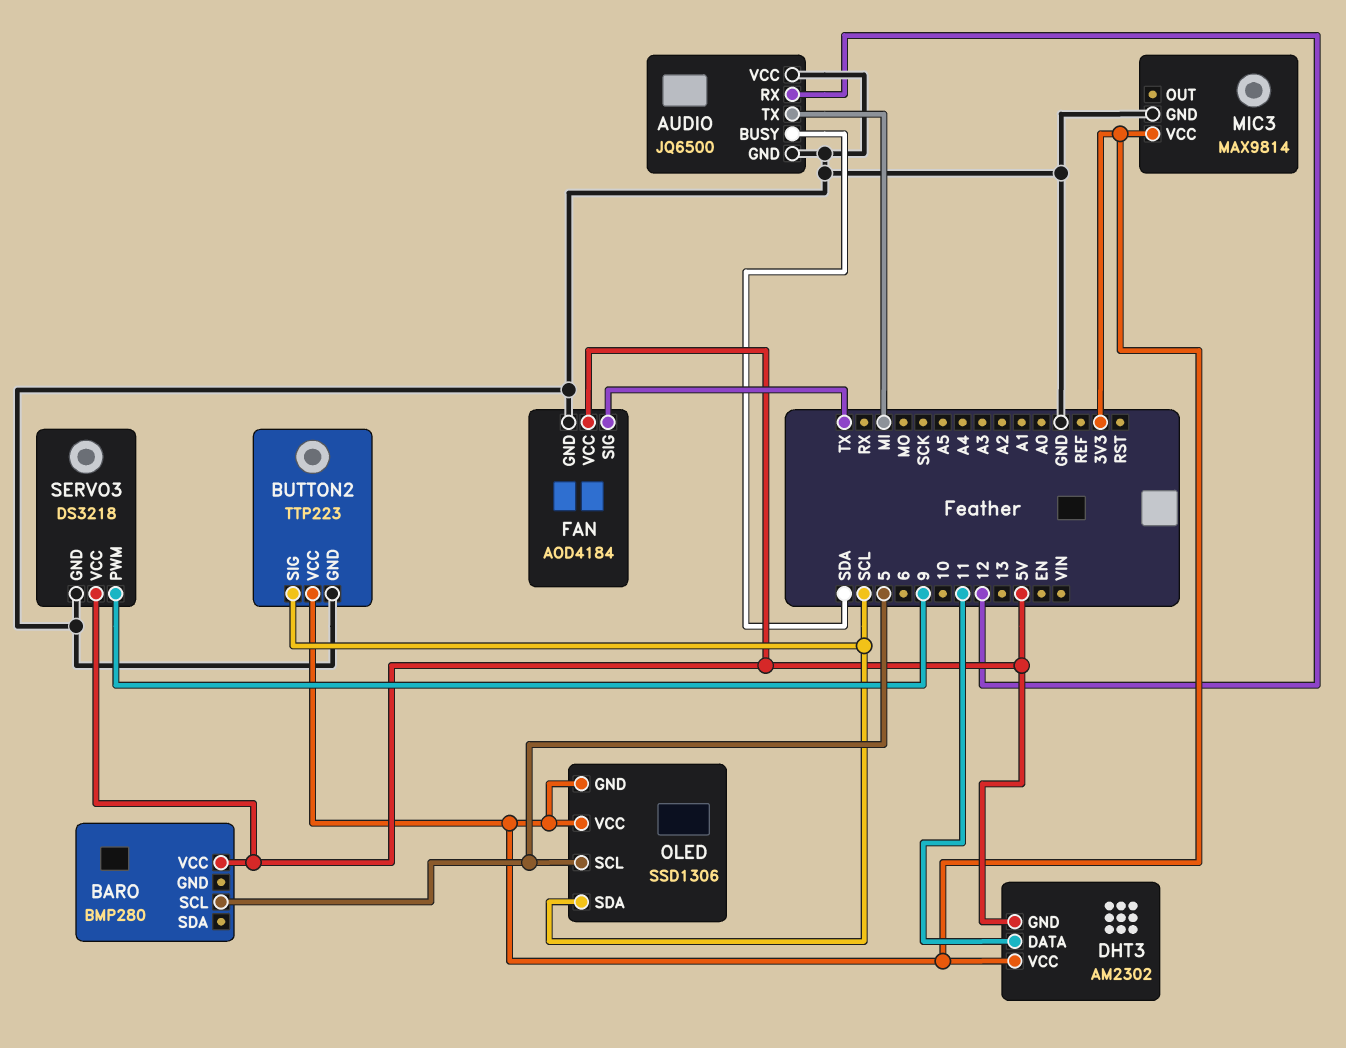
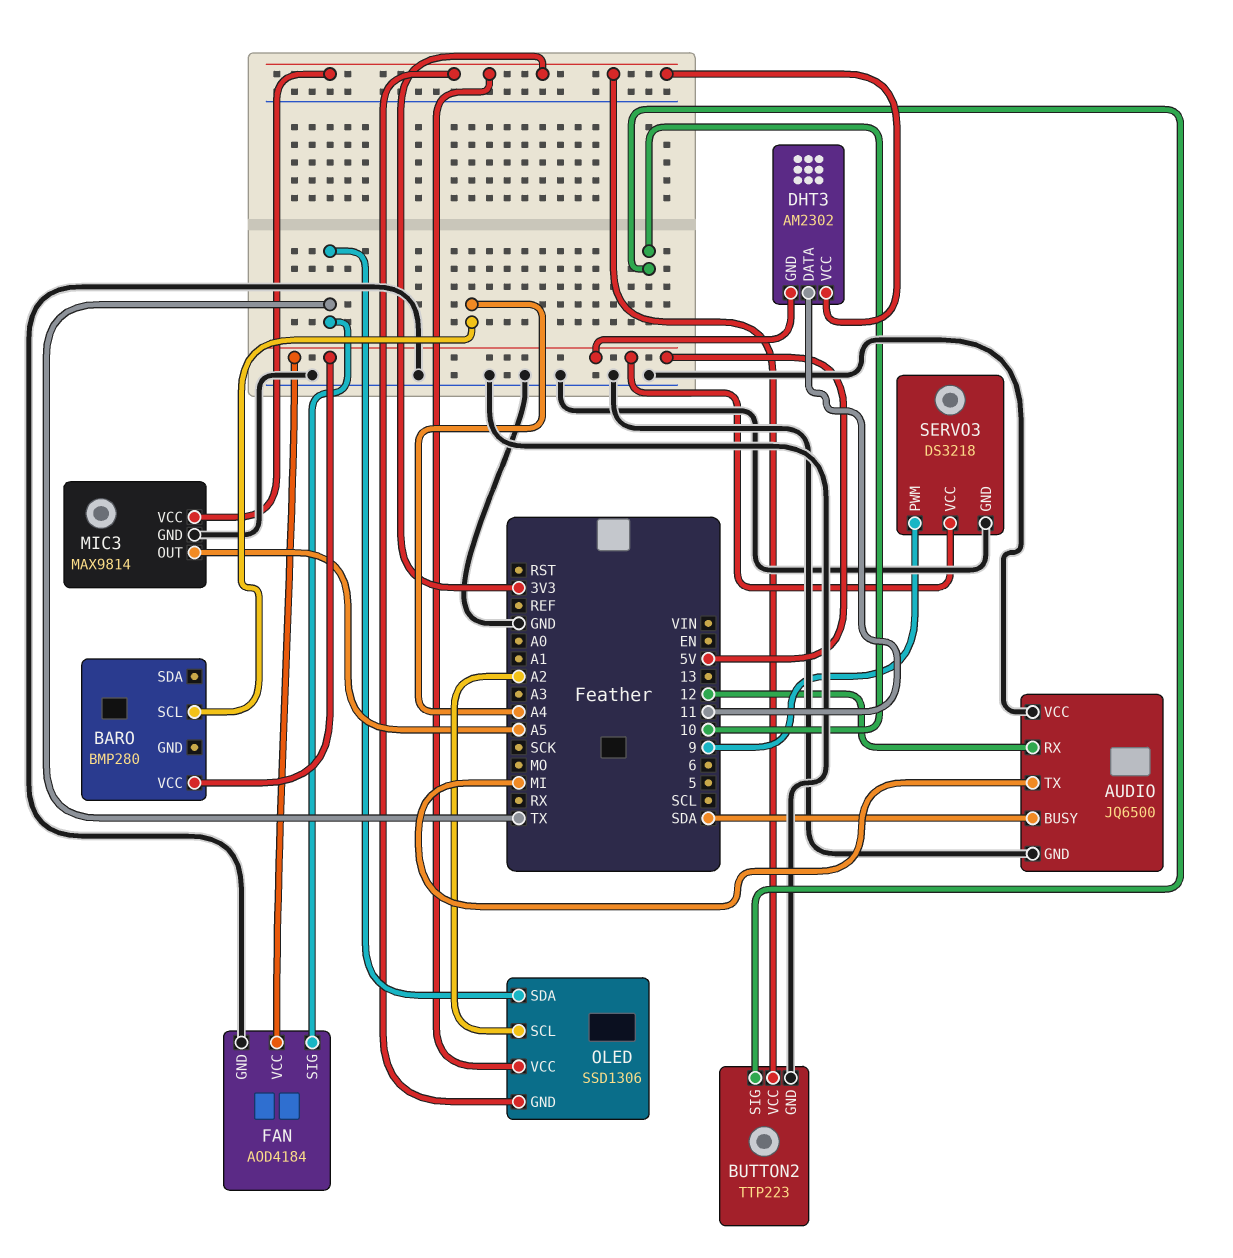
BARO pin SCL: 5 -> A4
BUTTON2 pin SIG: SCL -> 10
MIC3 pin OUT: none -> A5
OLED pin SCL: 5 -> A2
OLED pin SDA: SCL -> TX

